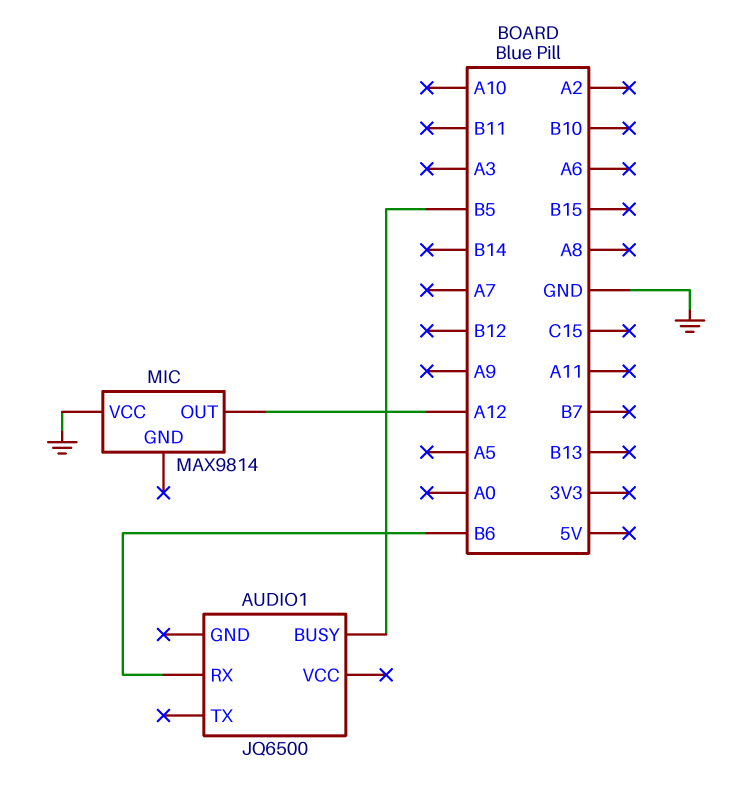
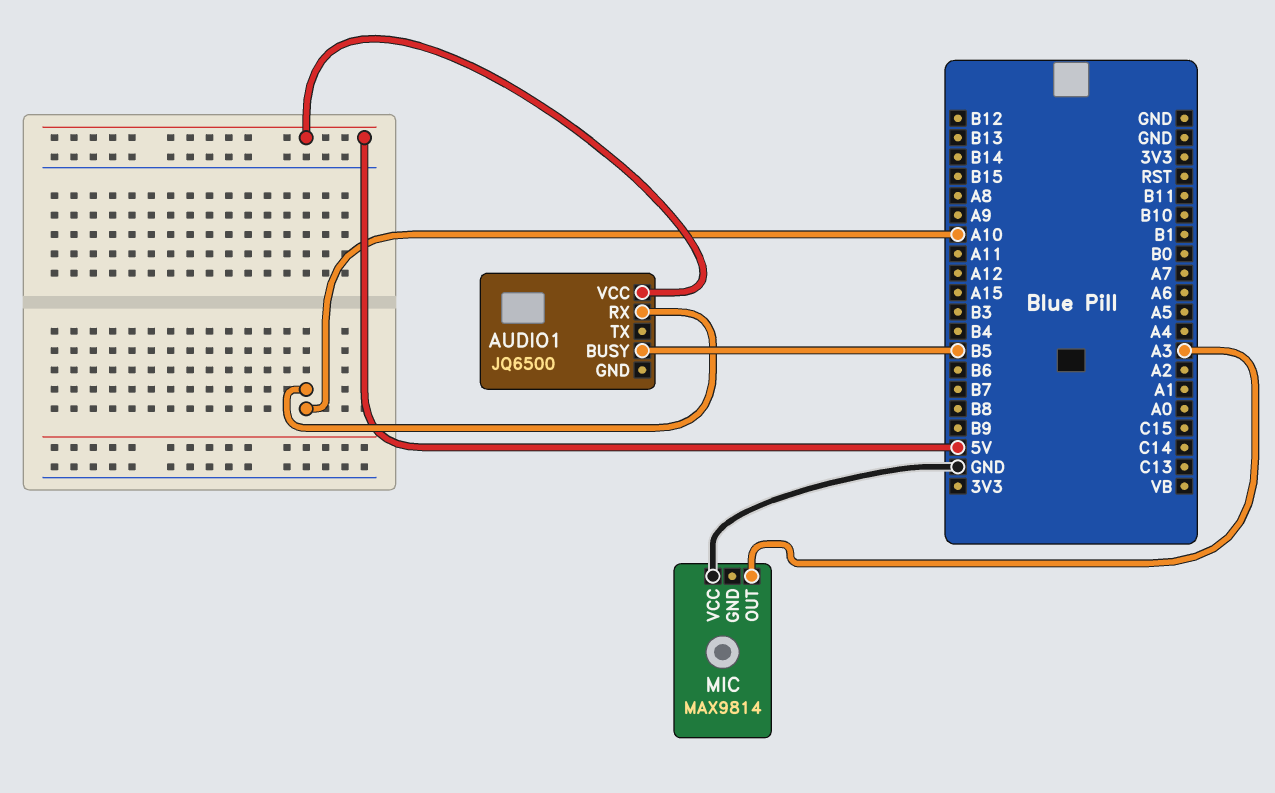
AUDIO1 pin RX: B6 -> A10
AUDIO1 pin VCC: none -> 5V
MIC pin OUT: A12 -> A3

